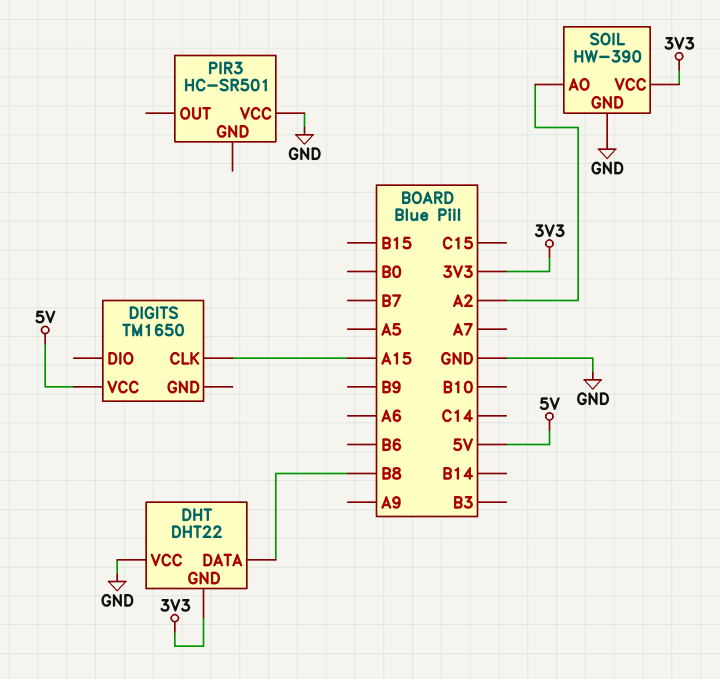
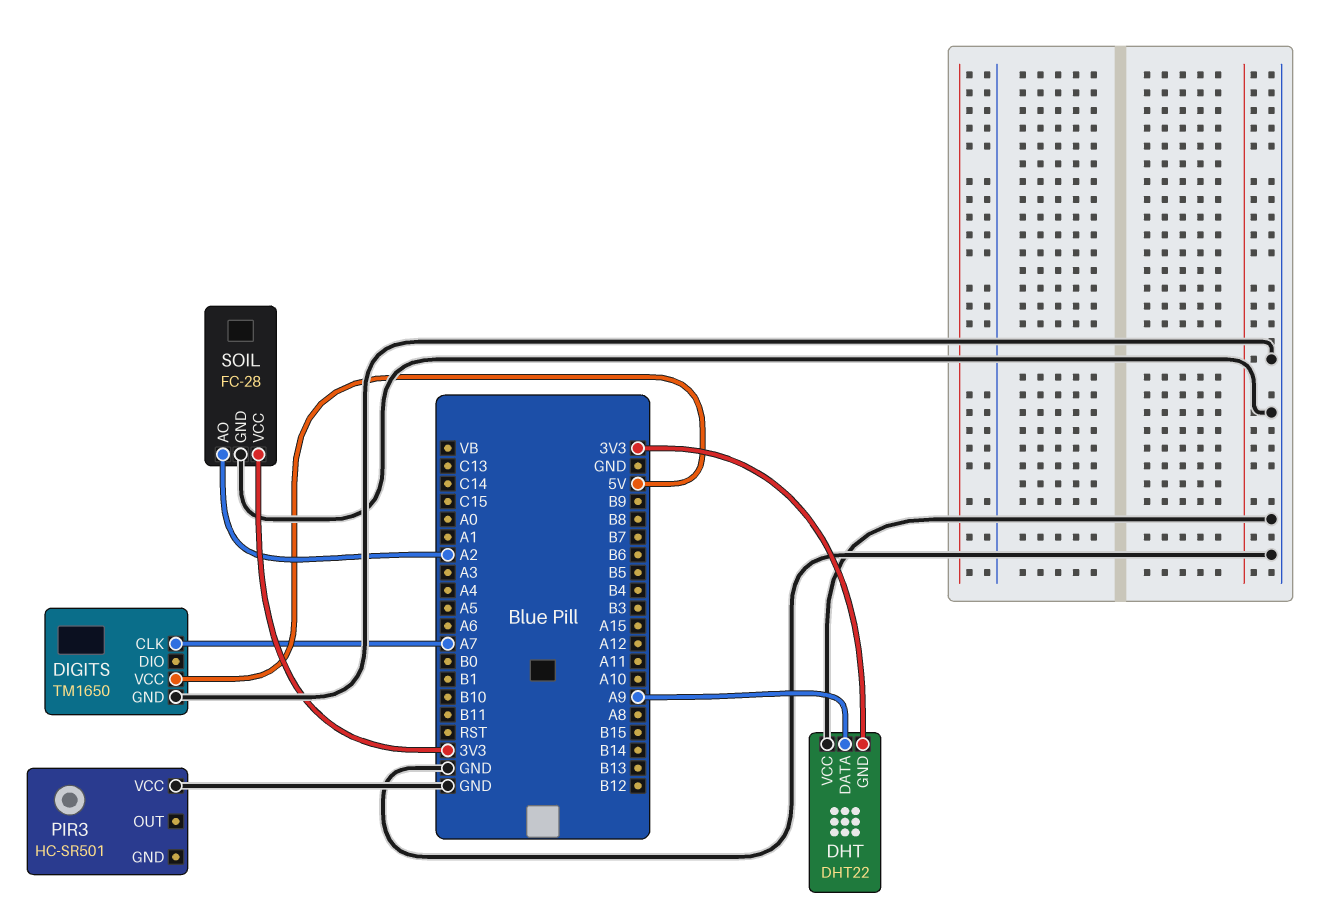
DHT pin DATA: B8 -> A9
DIGITS pin CLK: A15 -> A7
DIGITS pin GND: none -> GND
SOIL: HW-390 -> FC-28

